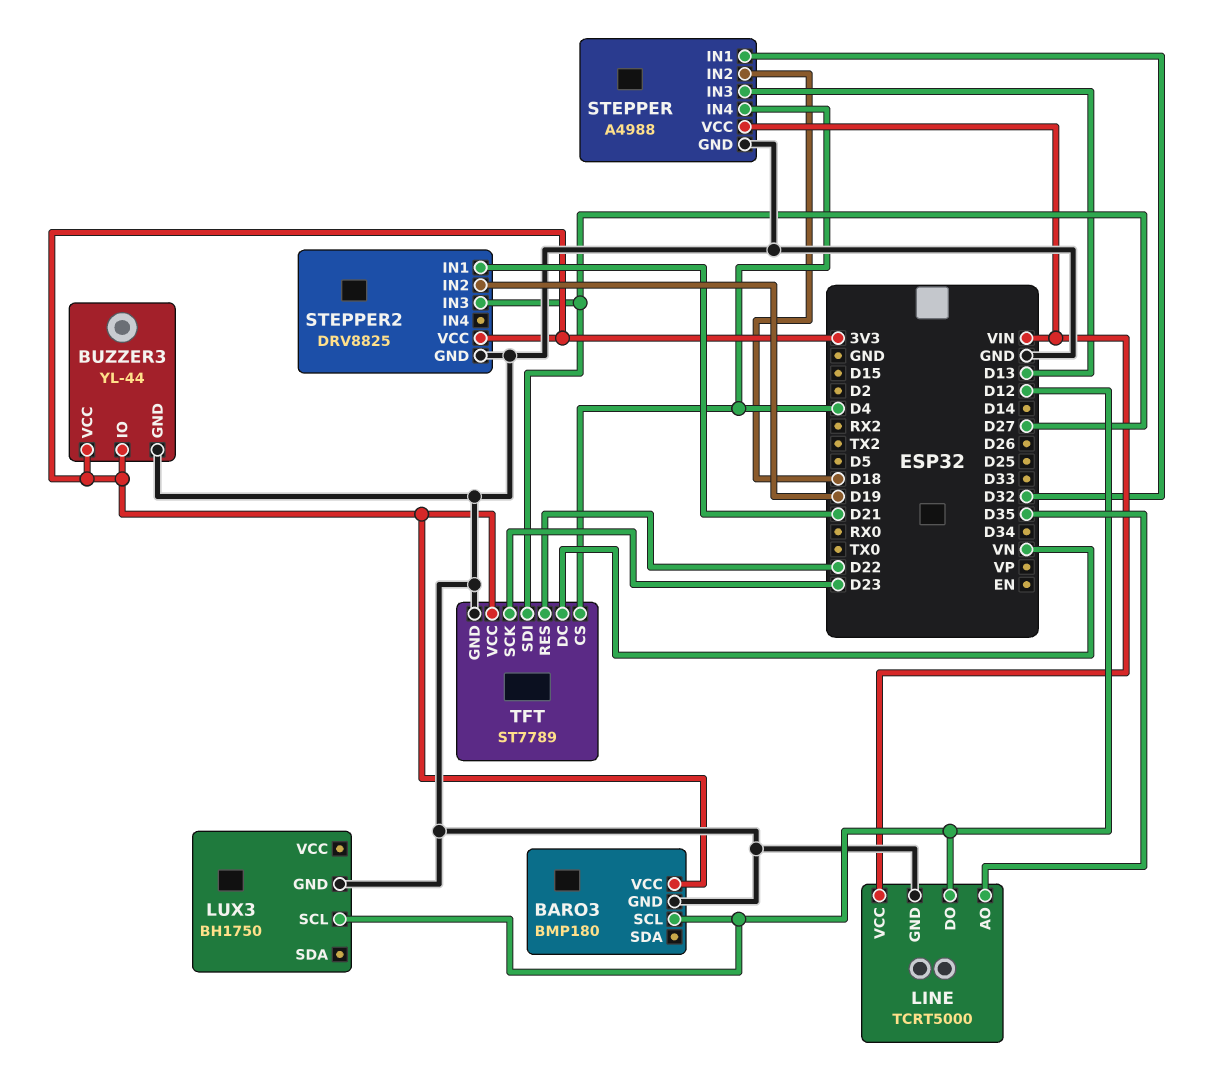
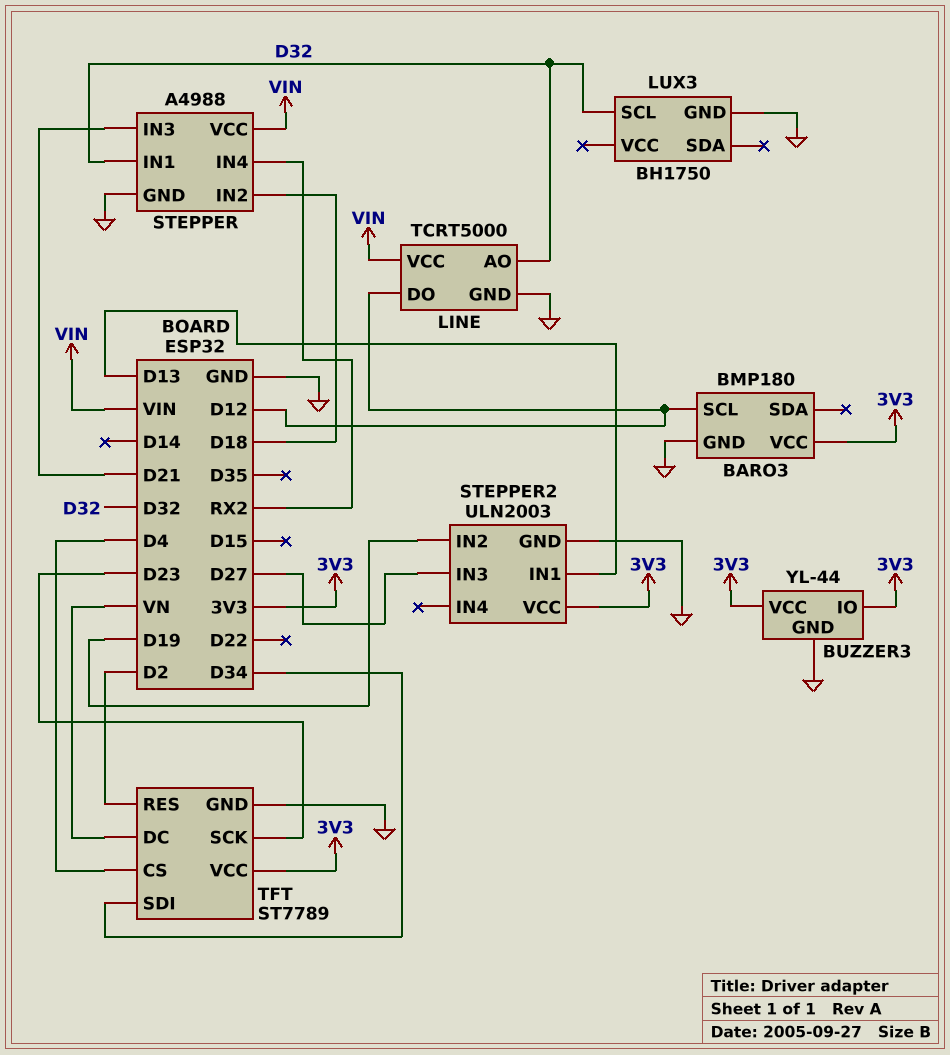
LINE pin AO: D35 -> D32
LUX3 pin SCL: D12 -> D32
STEPPER pin IN3: D13 -> D21
STEPPER pin IN4: D4 -> RX2
STEPPER2: DRV8825 -> ULN2003
STEPPER2 pin IN1: D21 -> D13
TFT pin RES: D22 -> D2
TFT pin SDI: D27 -> D34

